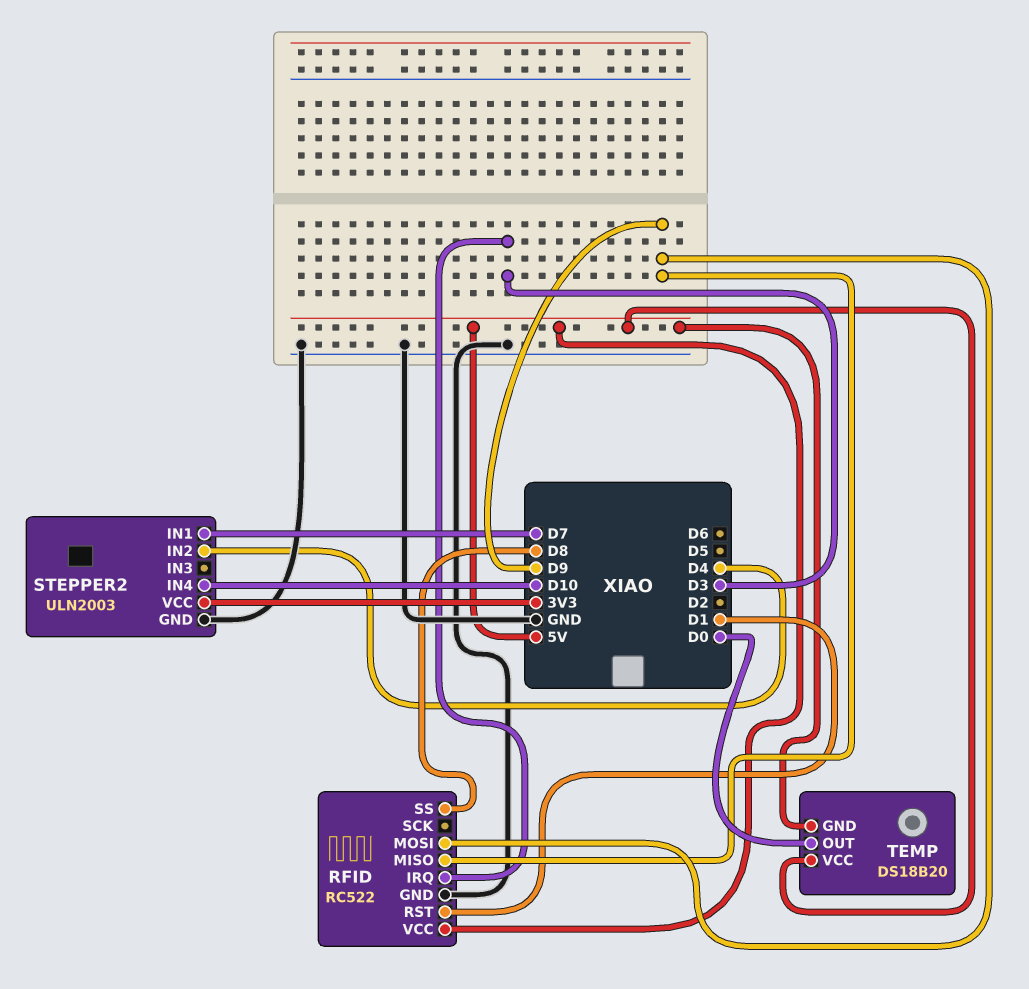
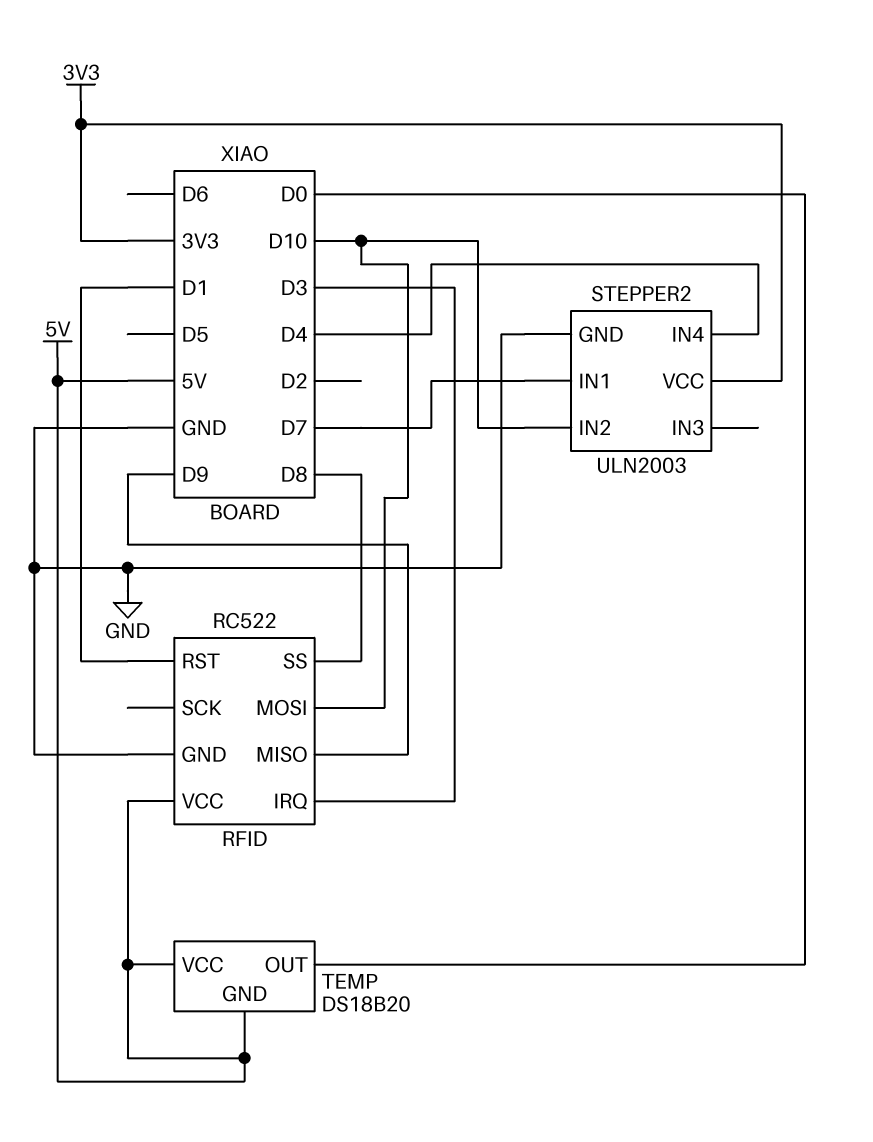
RFID pin MOSI: D9 -> D10
STEPPER2 pin IN2: D4 -> D10
STEPPER2 pin IN4: D10 -> D4

